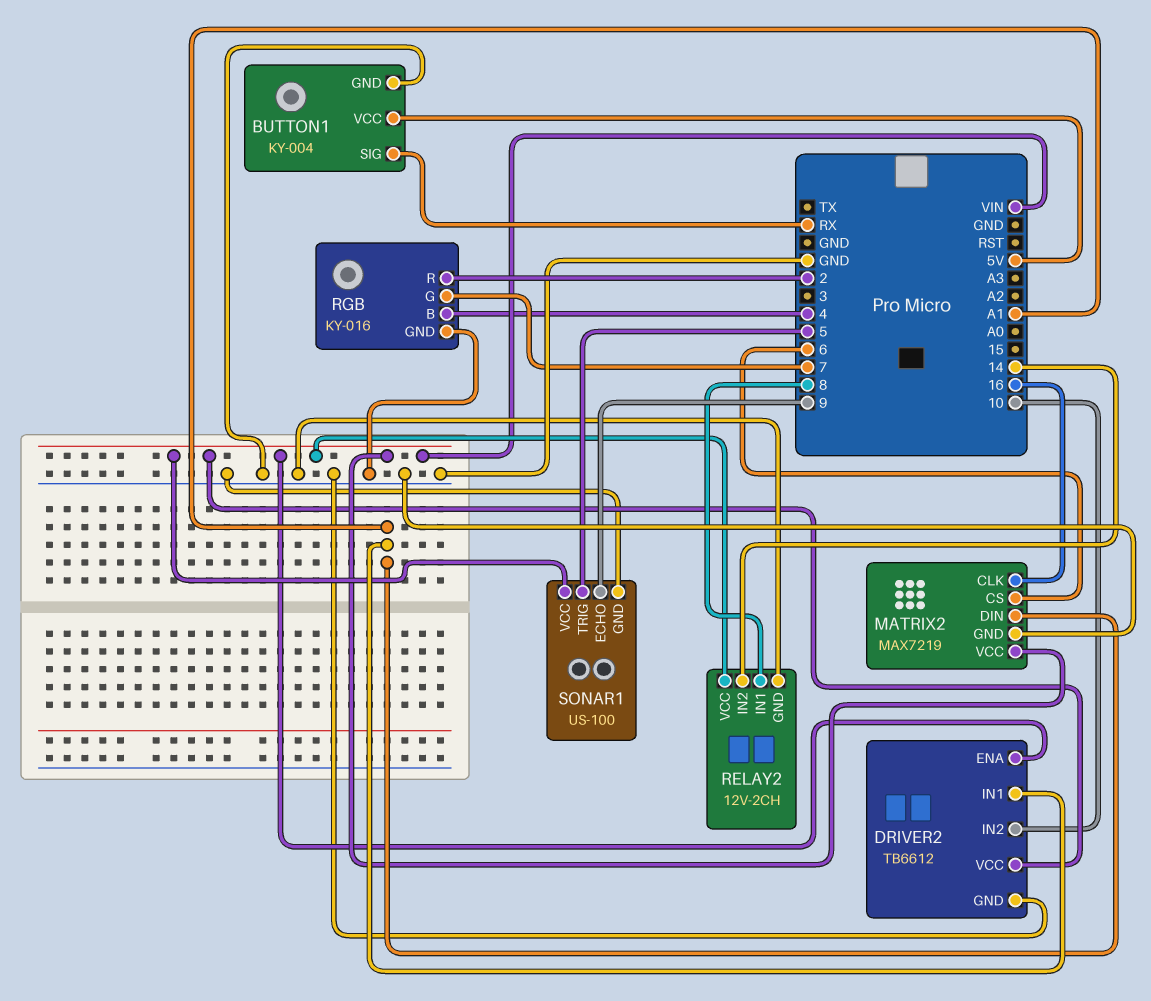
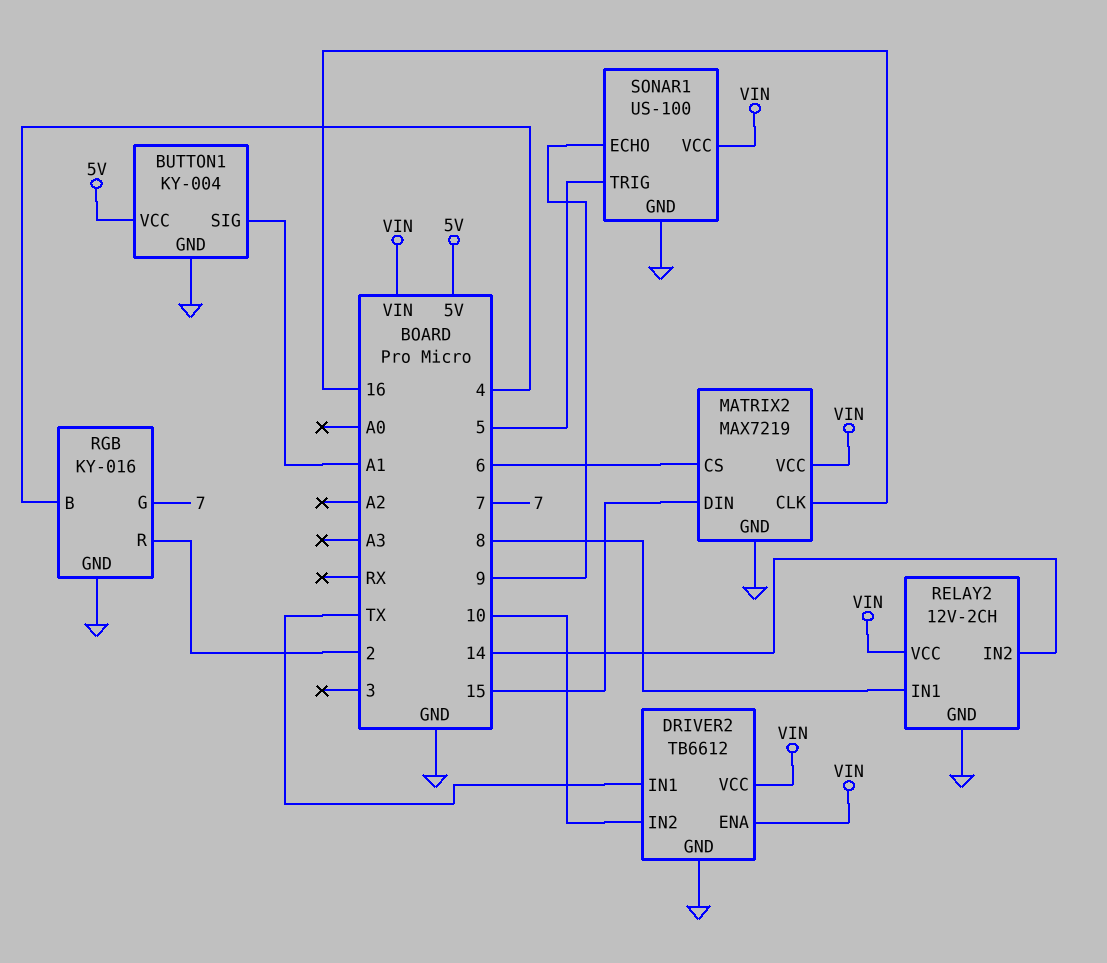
BUTTON1 pin SIG: RX -> A1
DRIVER2 pin IN1: A1 -> TX
MATRIX2 pin DIN: A1 -> 15

